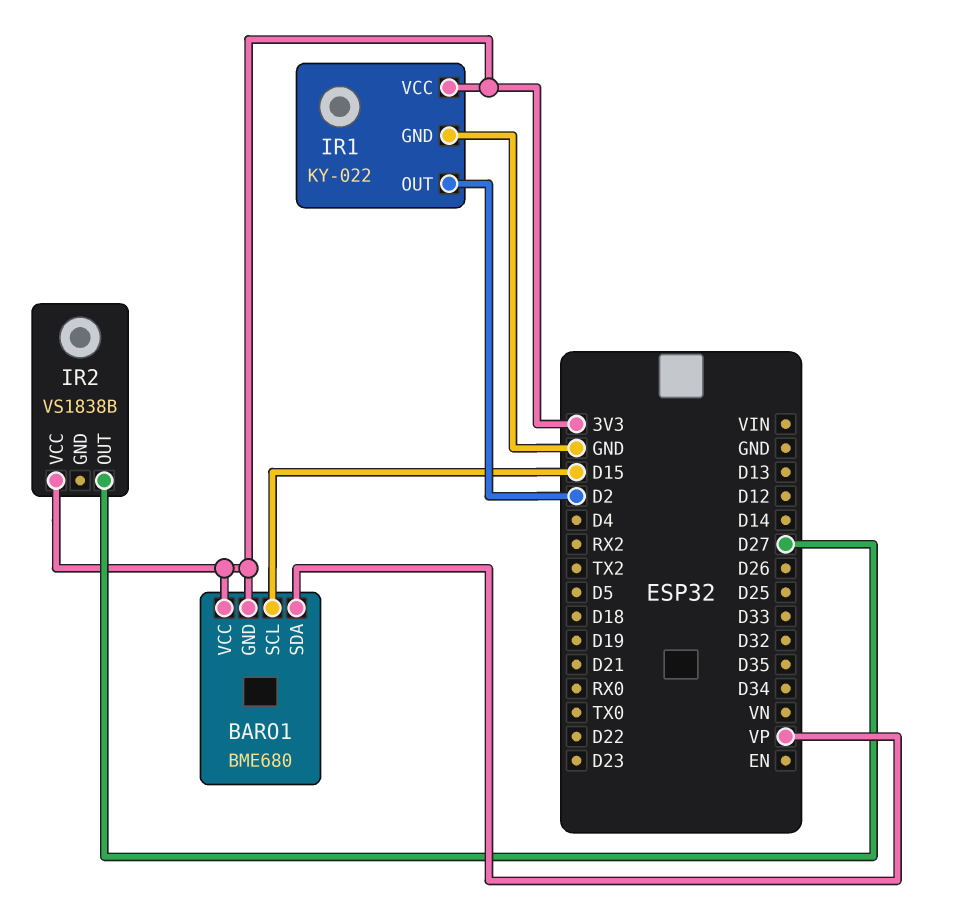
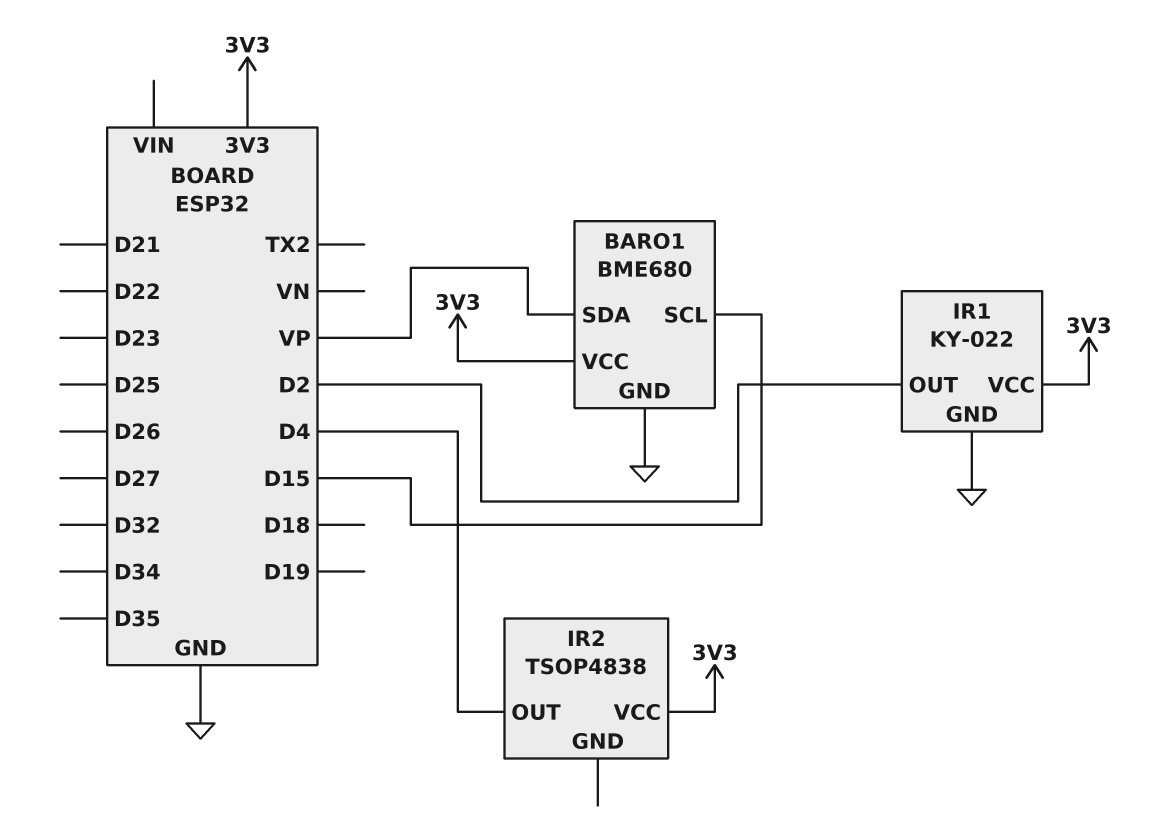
BARO1 pin GND: 3V3 -> GND
IR2: VS1838B -> TSOP4838
IR2 pin OUT: D27 -> D4

